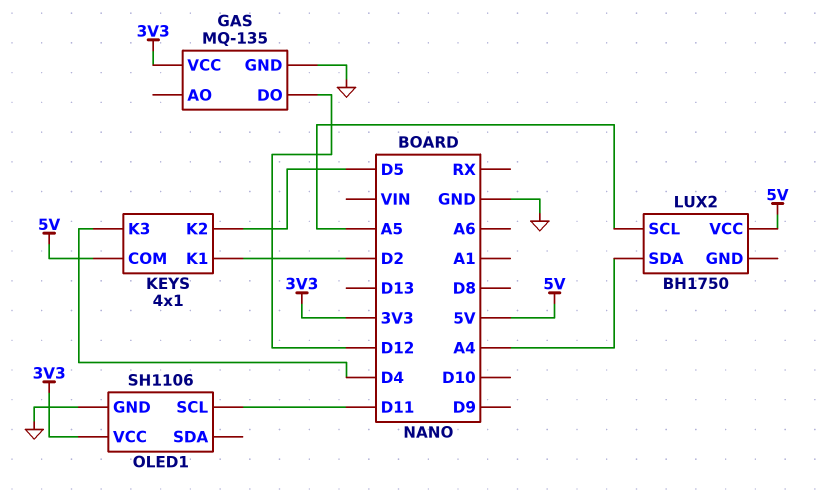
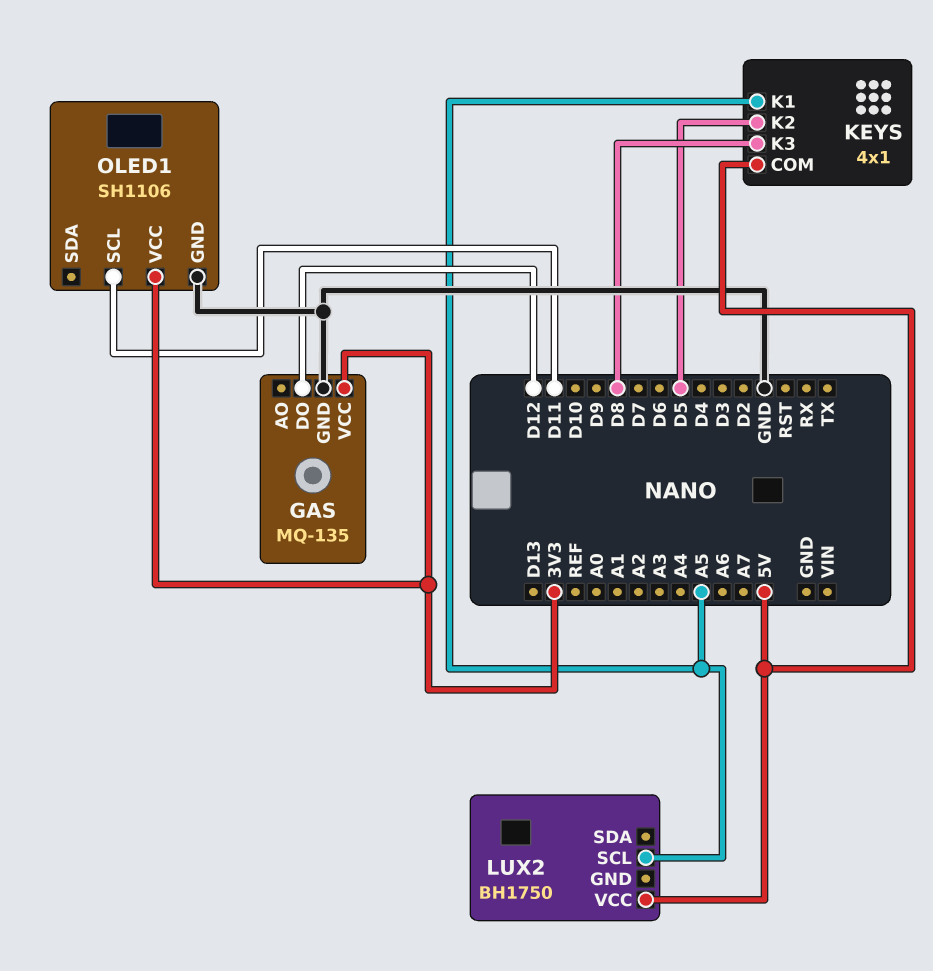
KEYS pin K1: D2 -> A5
KEYS pin K3: D4 -> D8
LUX2 pin SDA: A4 -> none

